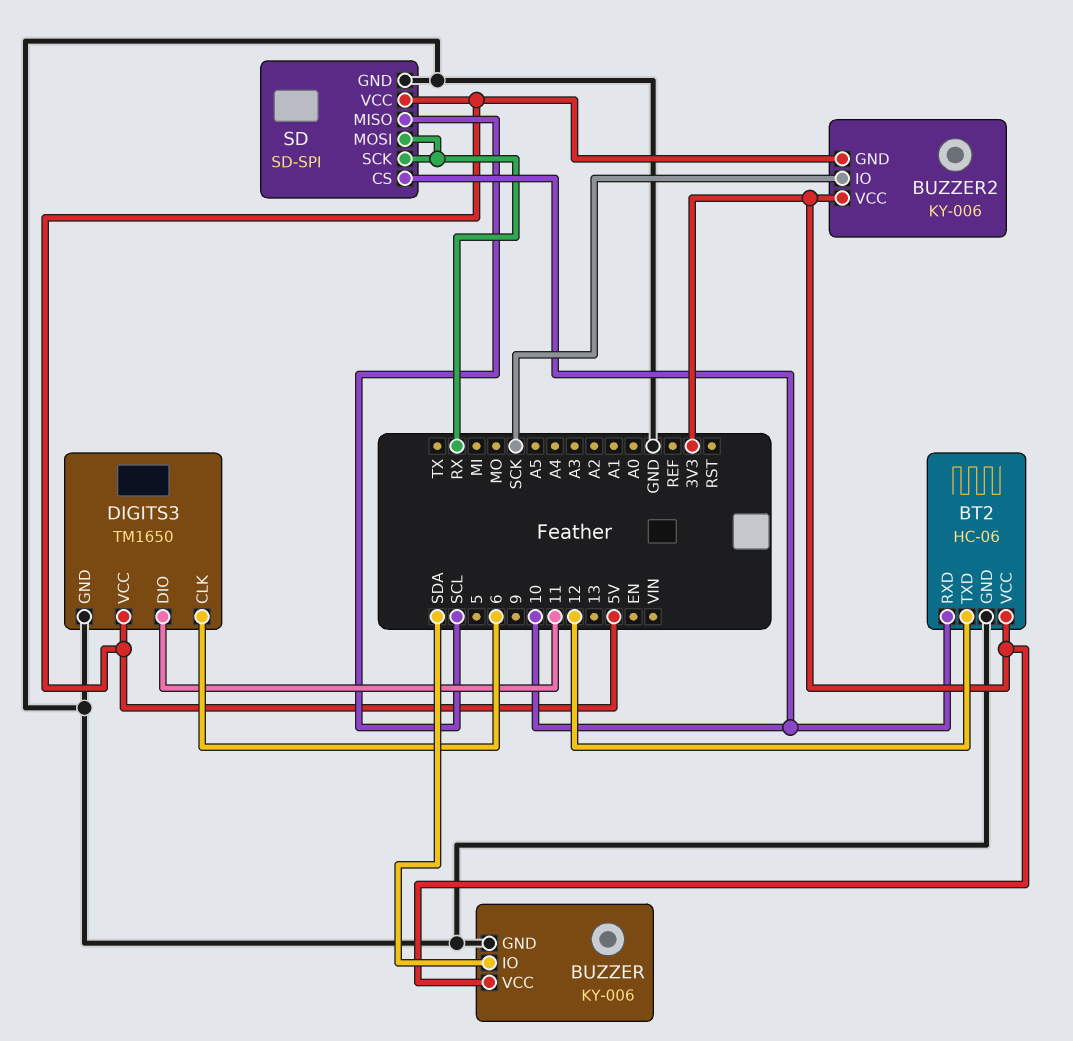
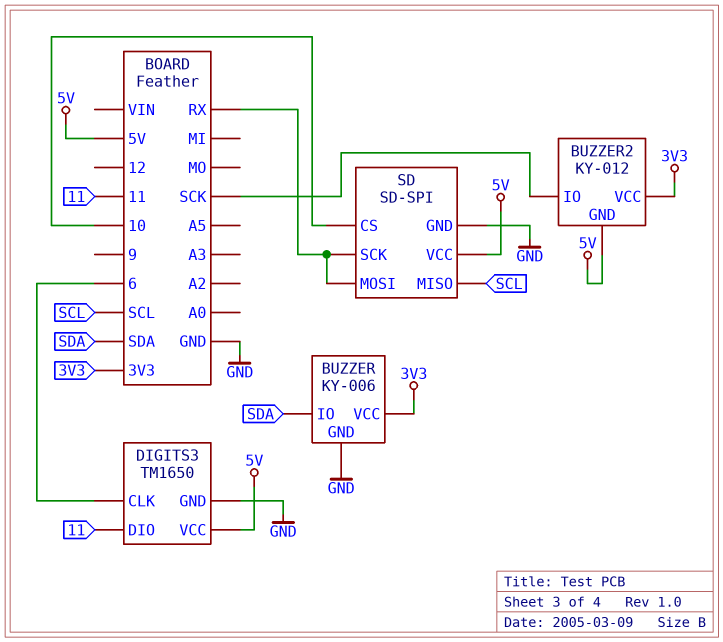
BT2: HC-06 -> none
BT2 pin GND: GND -> none
BT2 pin RXD: 10 -> none
BT2 pin TXD: 12 -> none
BT2 pin VCC: 3V3 -> none
BUZZER2: KY-006 -> KY-012

